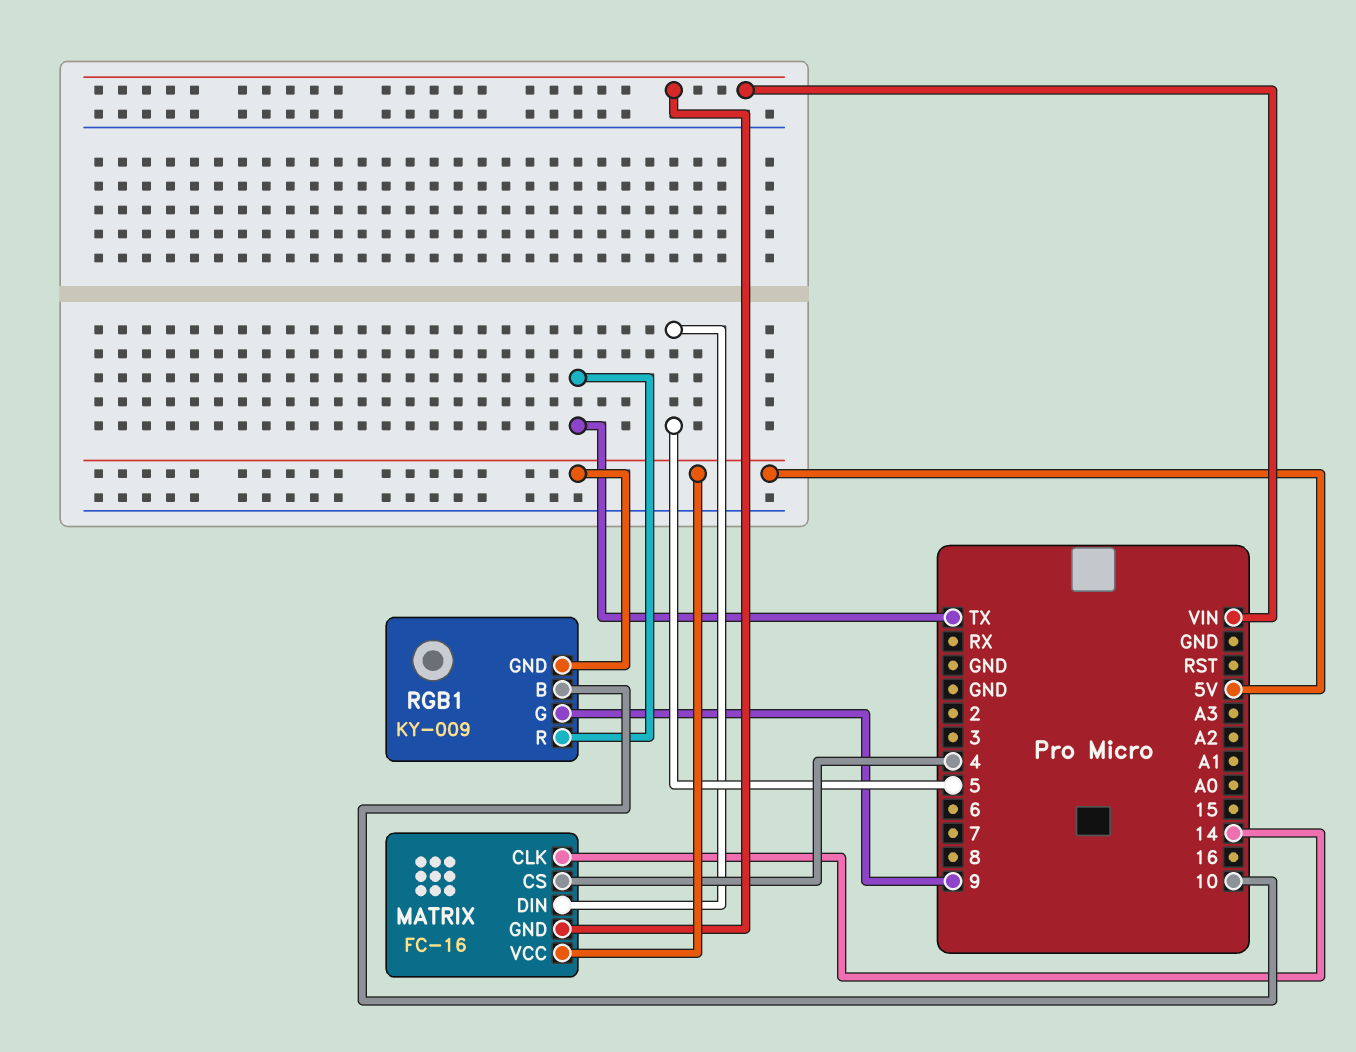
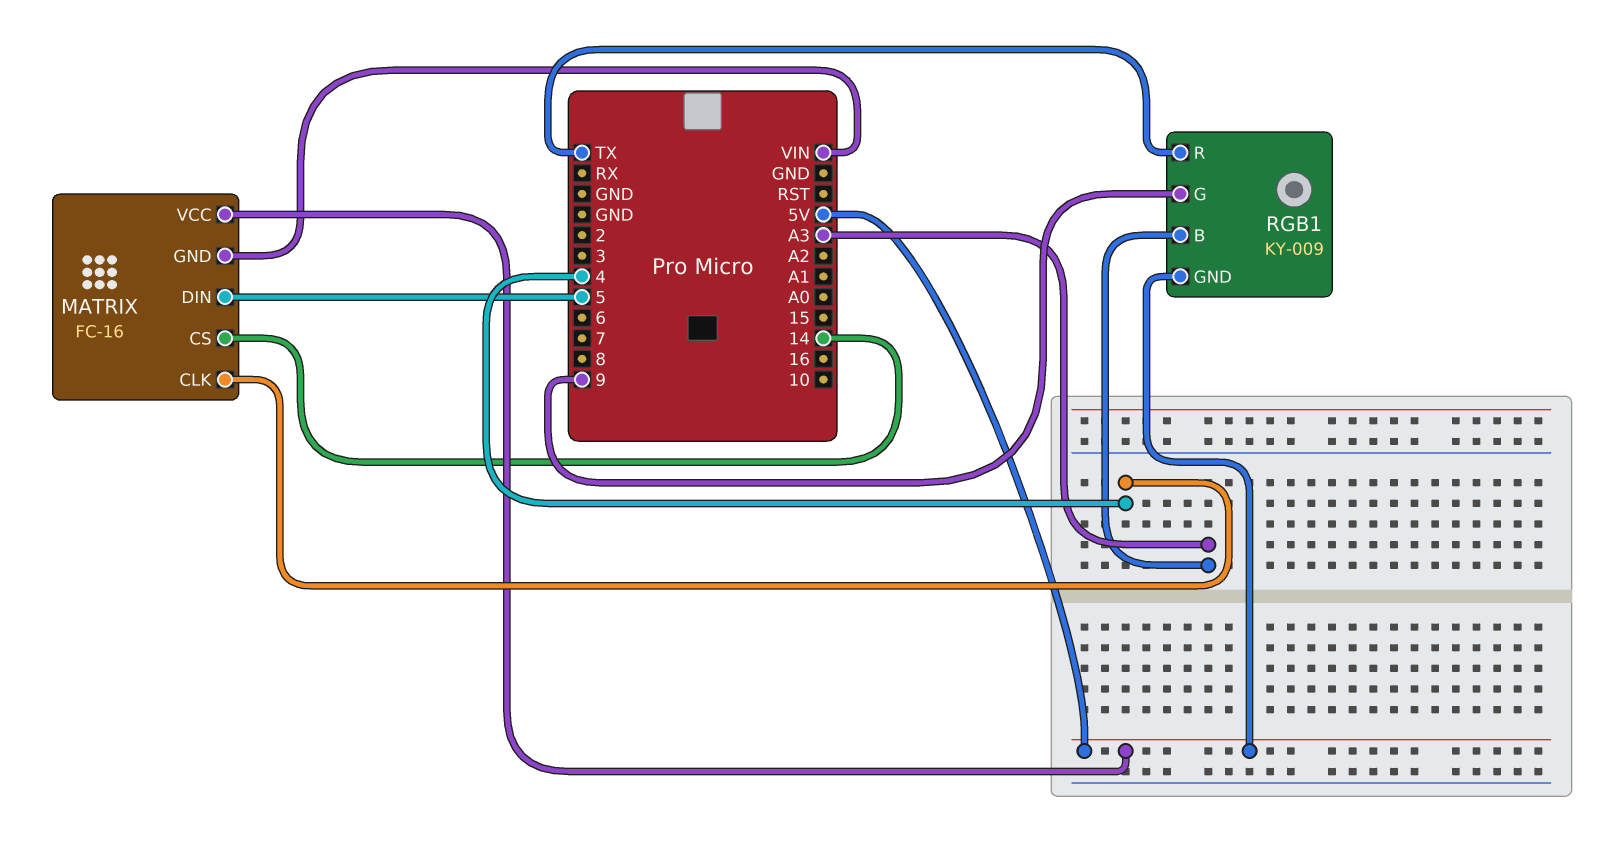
MATRIX pin CLK: 14 -> 4
MATRIX pin CS: 4 -> 14
RGB1 pin B: 10 -> A3

